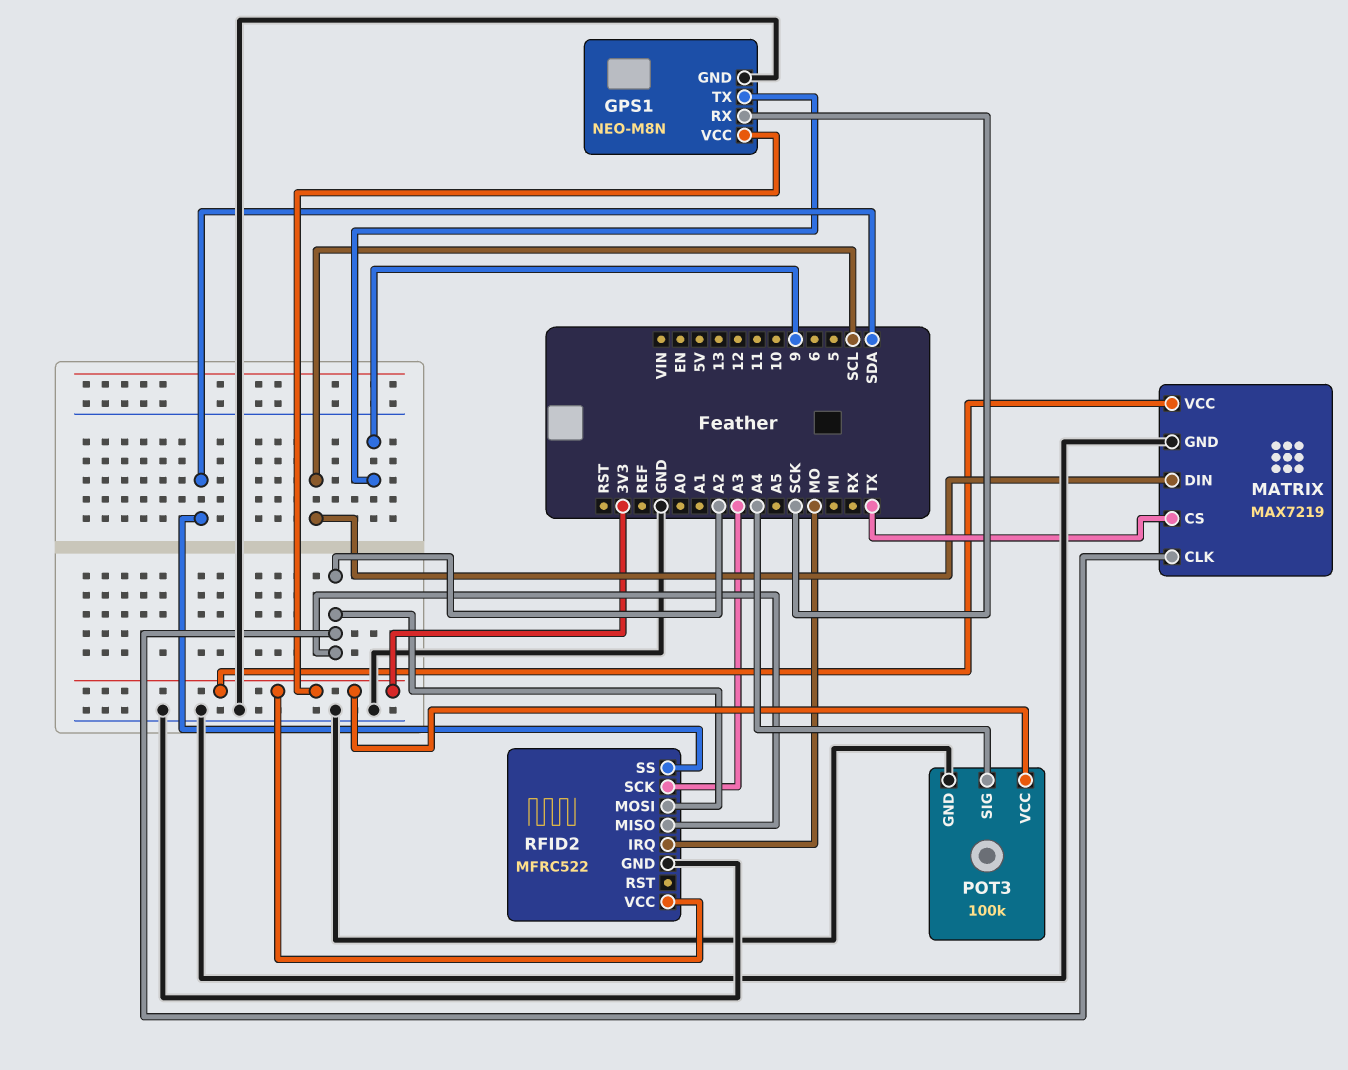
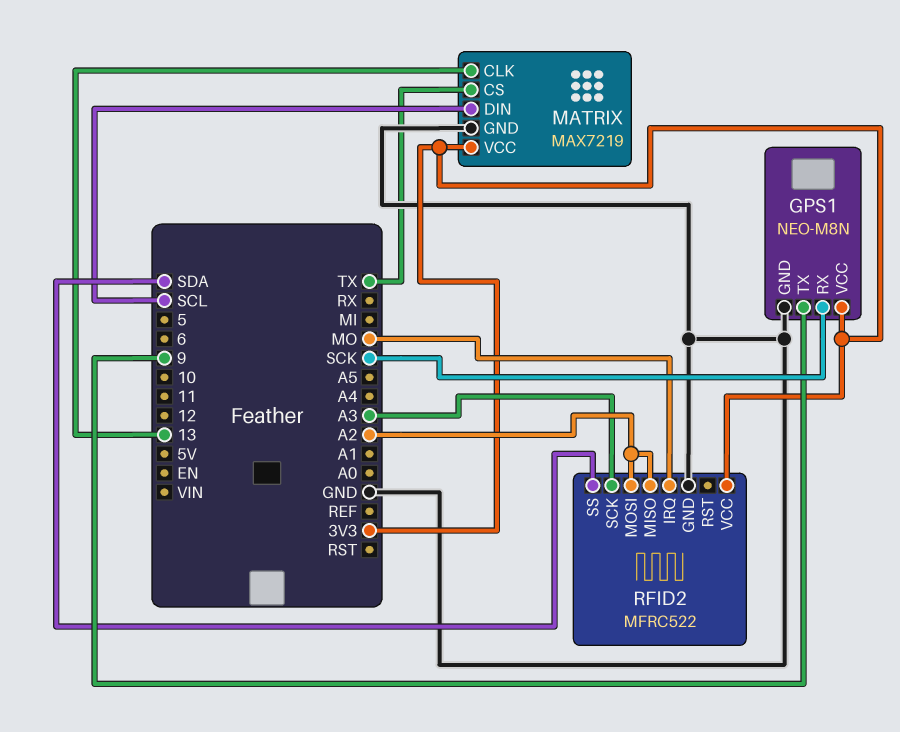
MATRIX pin CLK: A2 -> 13
POT3: 100k -> none
POT3 pin GND: GND -> none
POT3 pin SIG: A4 -> none
POT3 pin VCC: 3V3 -> none

